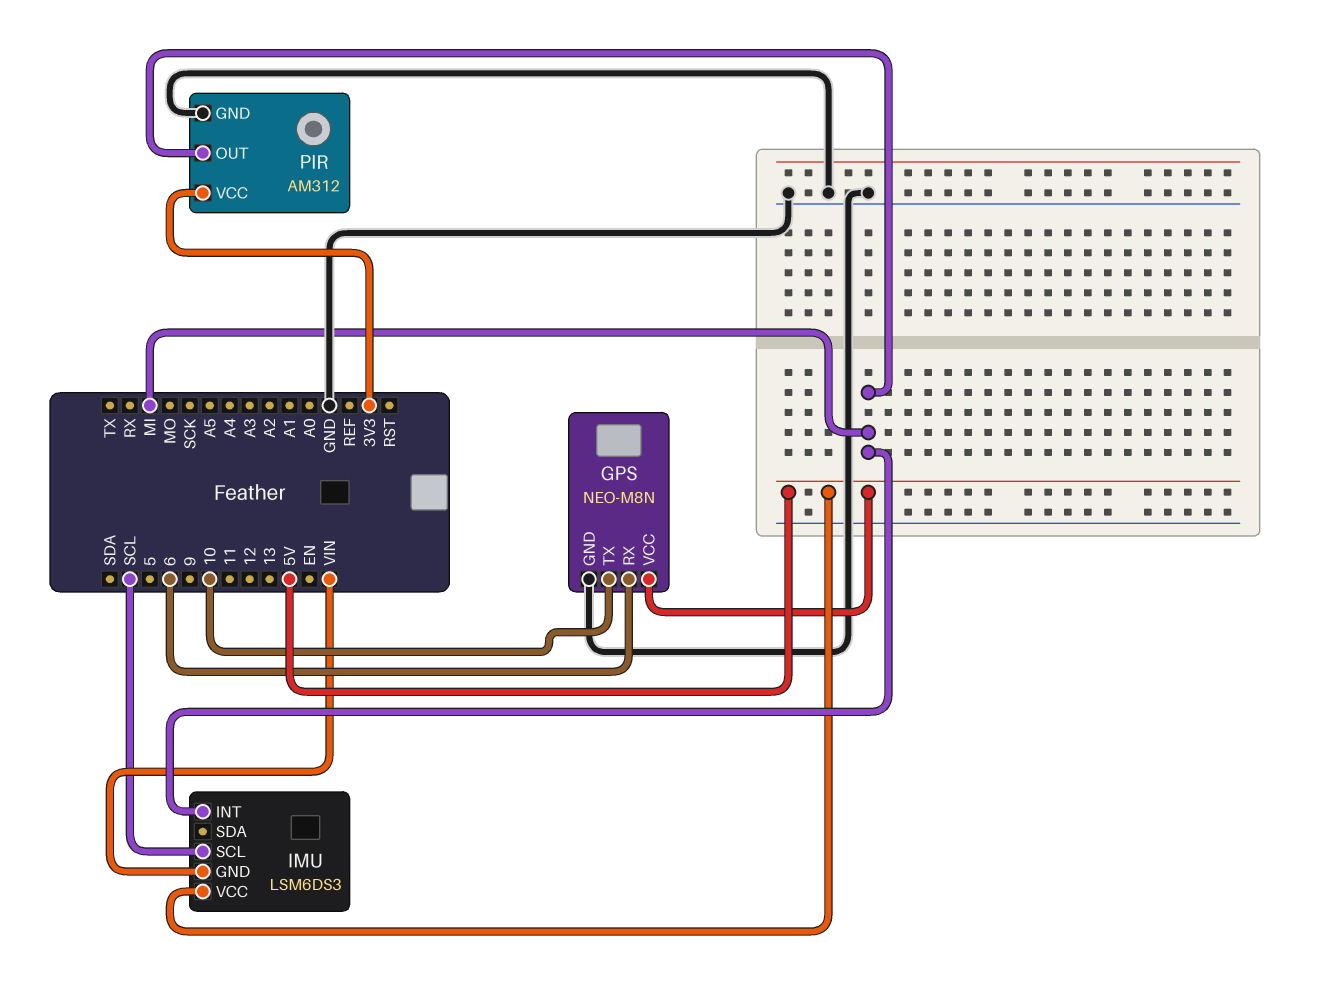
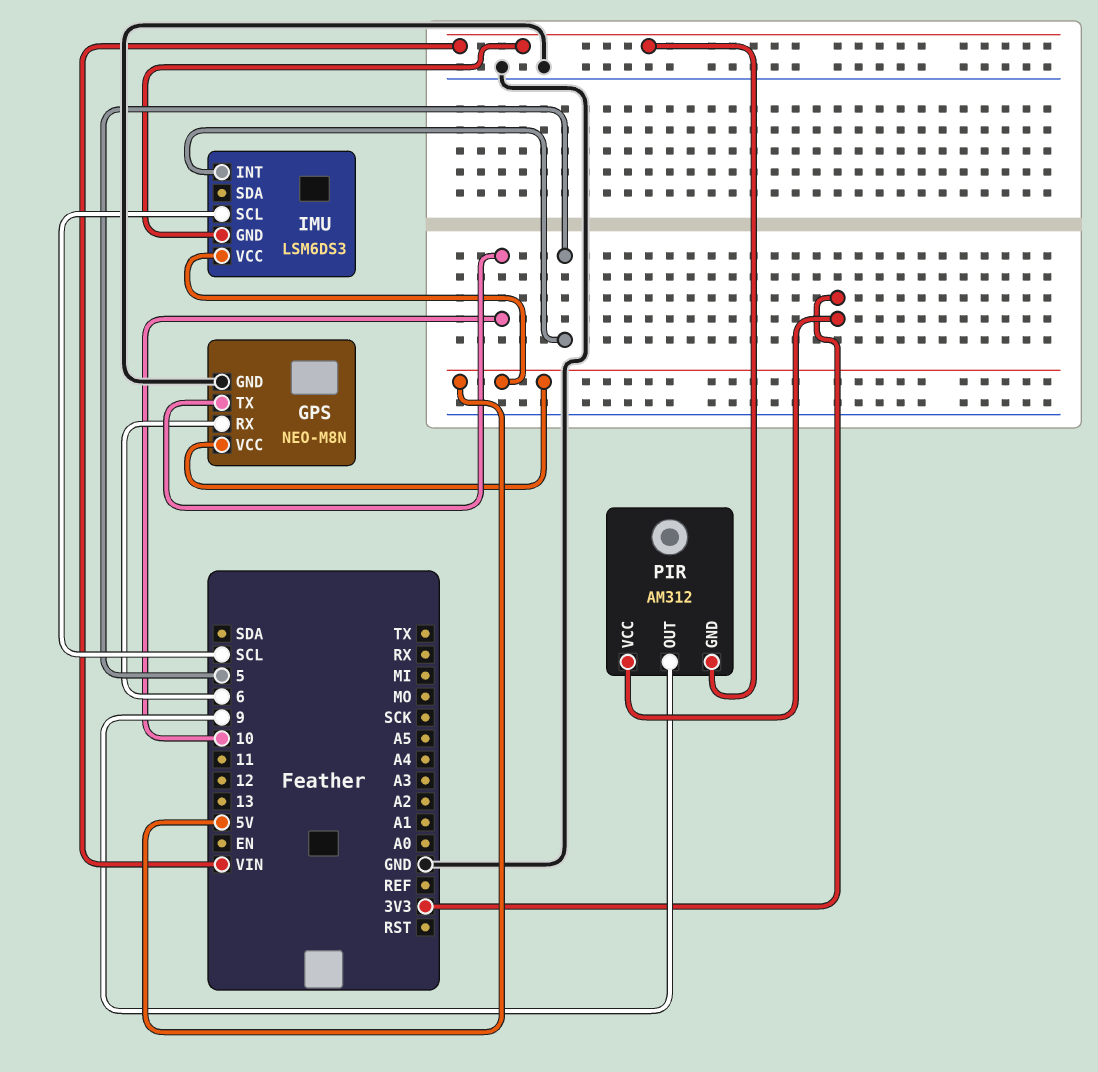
IMU pin INT: MI -> 5
PIR pin GND: GND -> VIN
PIR pin OUT: MI -> 9

